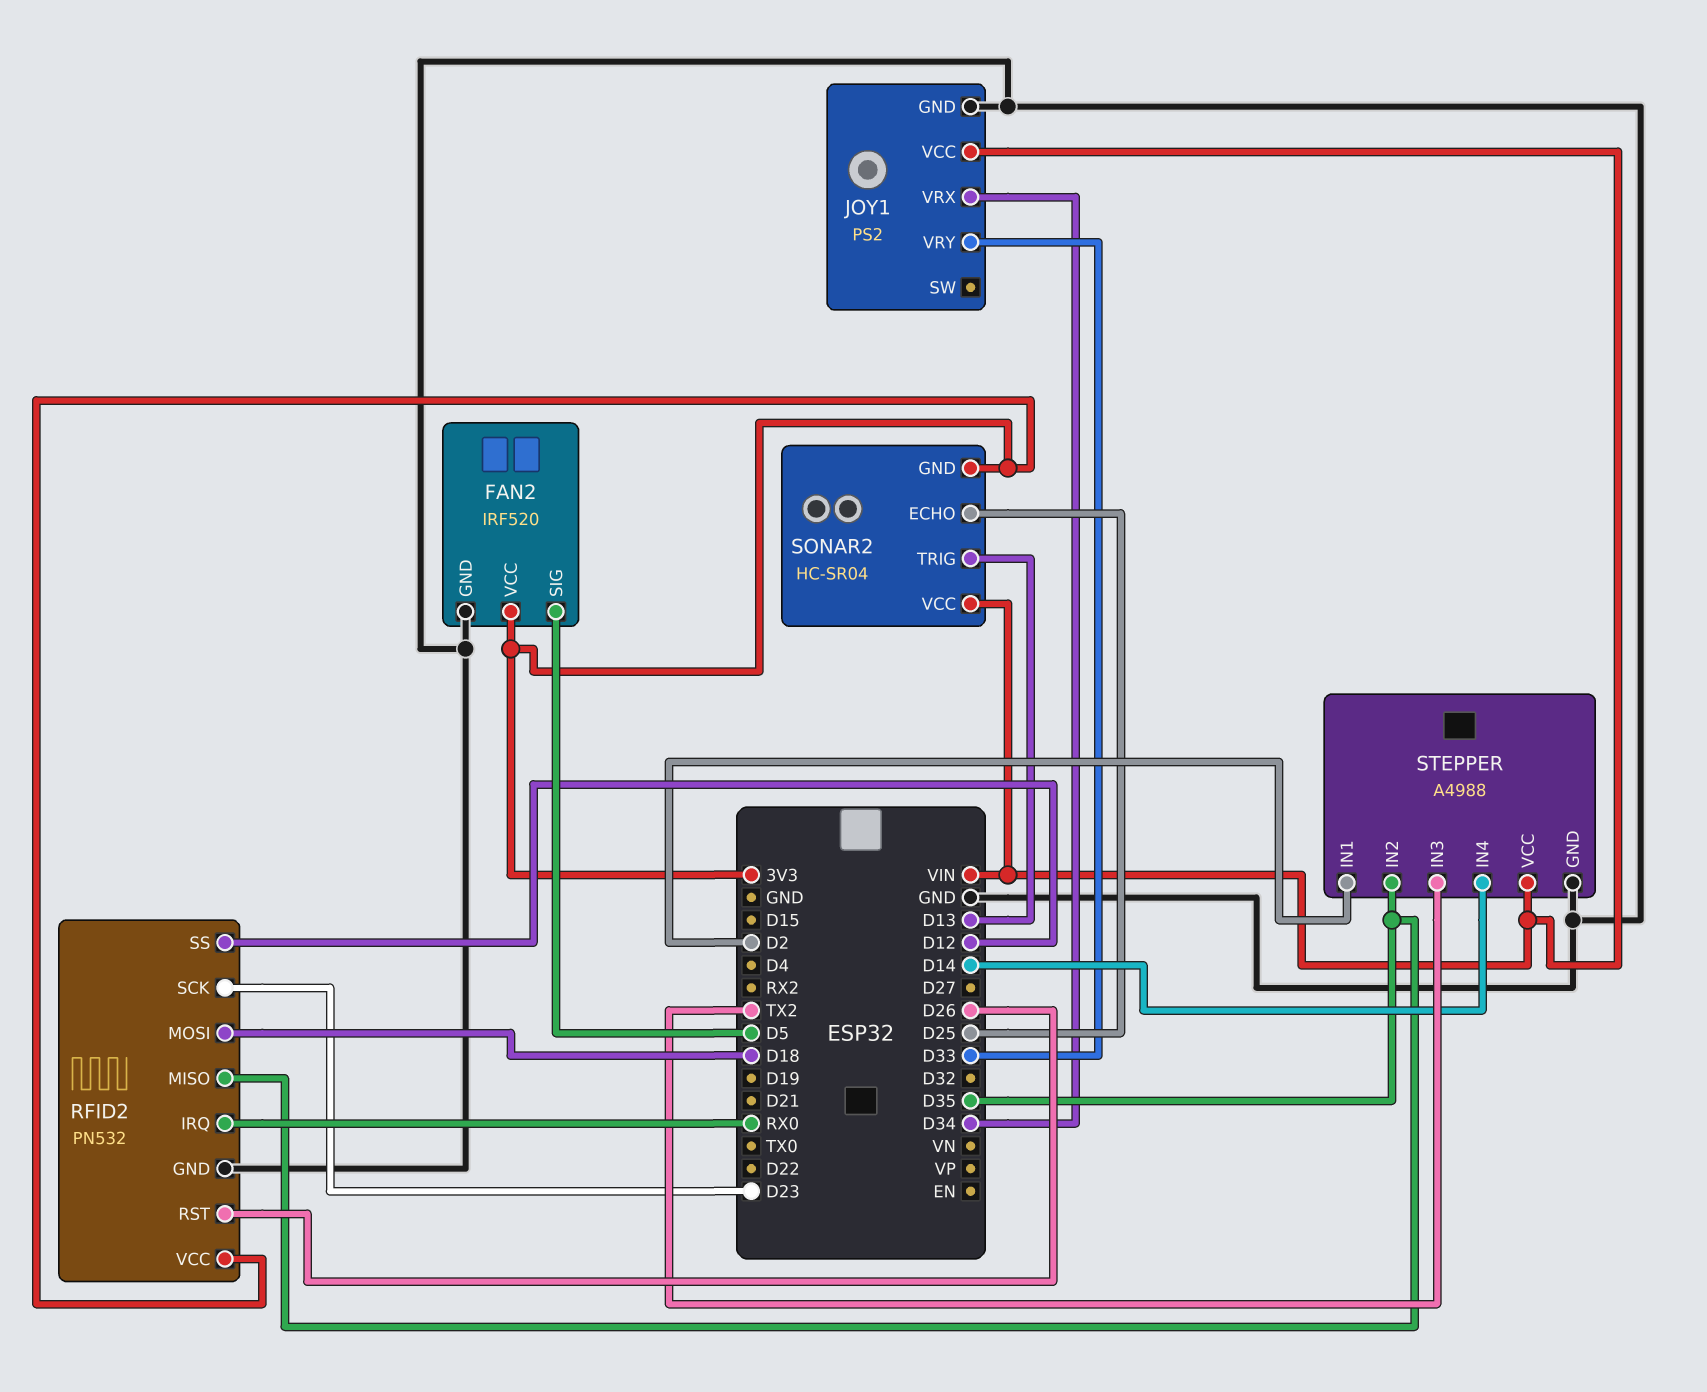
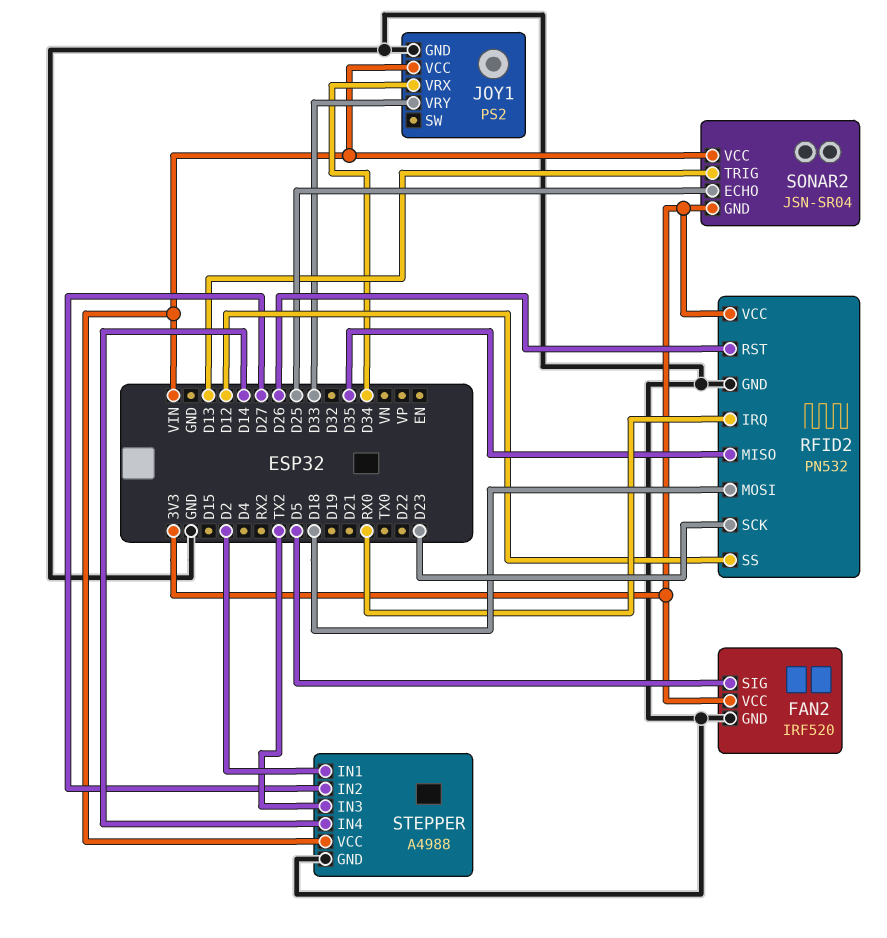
SONAR2: HC-SR04 -> JSN-SR04
STEPPER pin IN2: D35 -> D27

